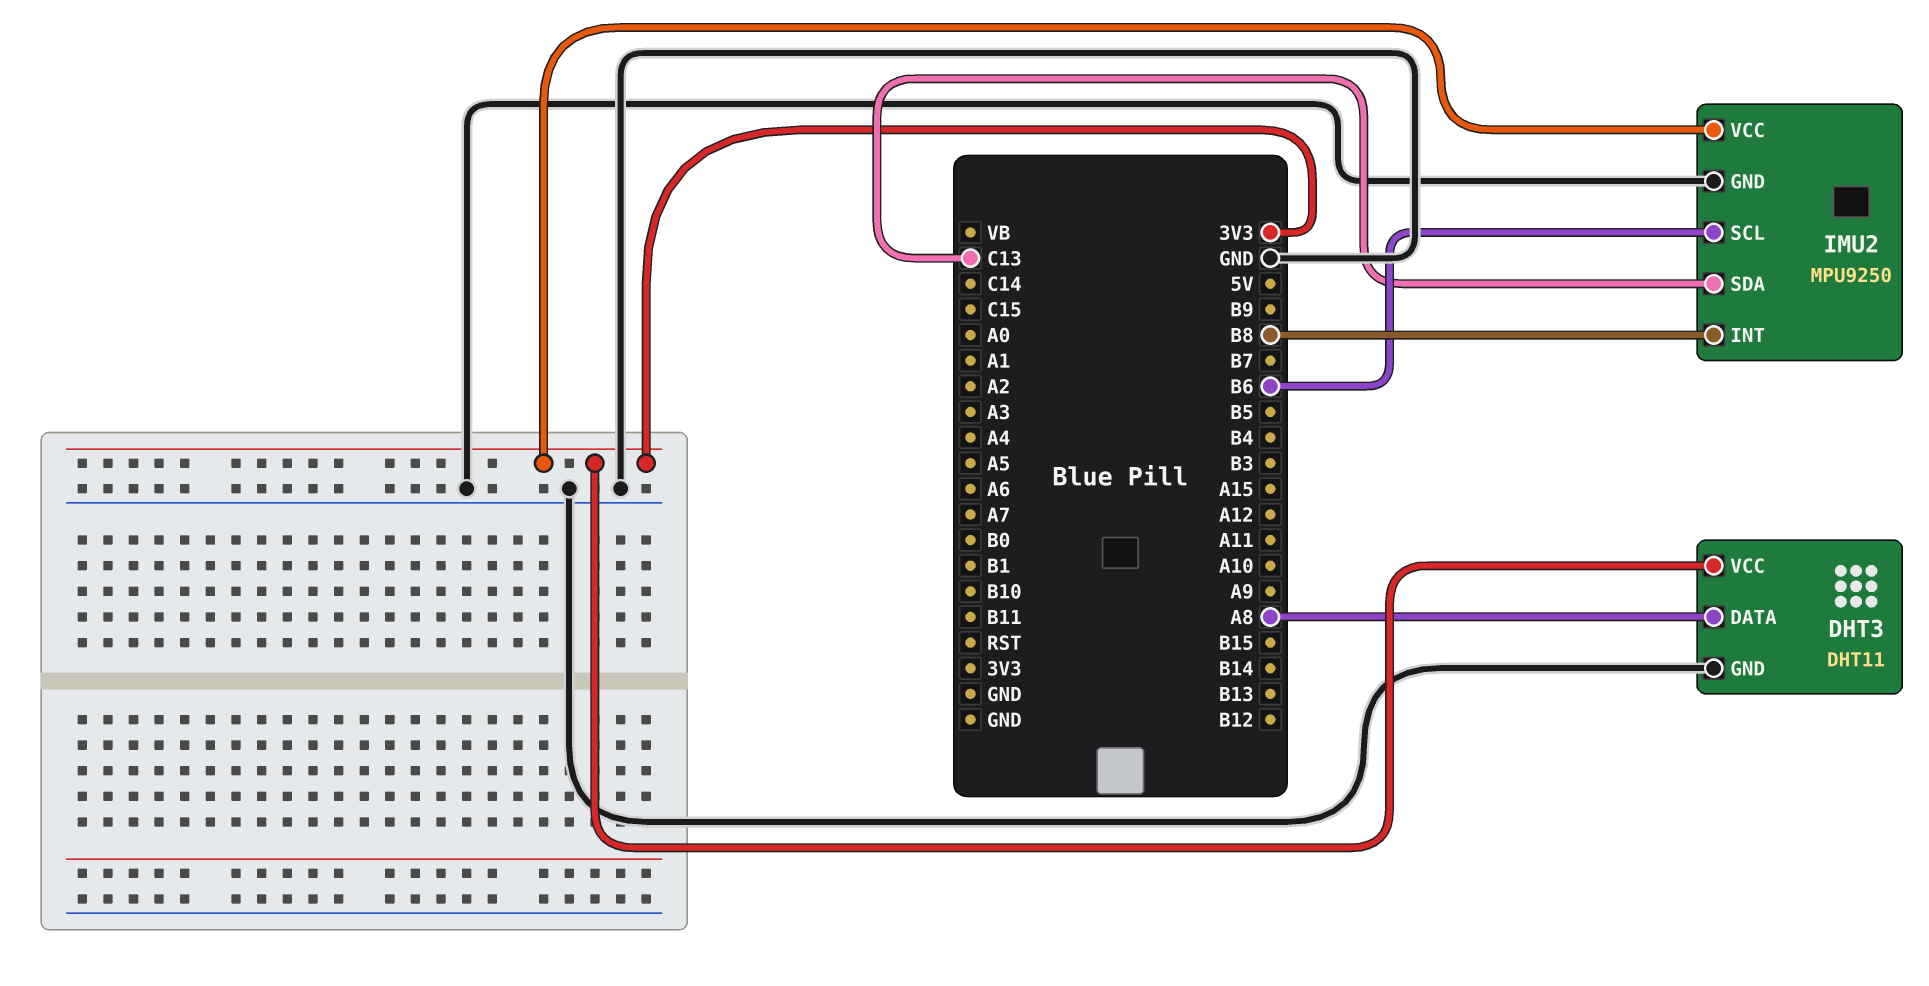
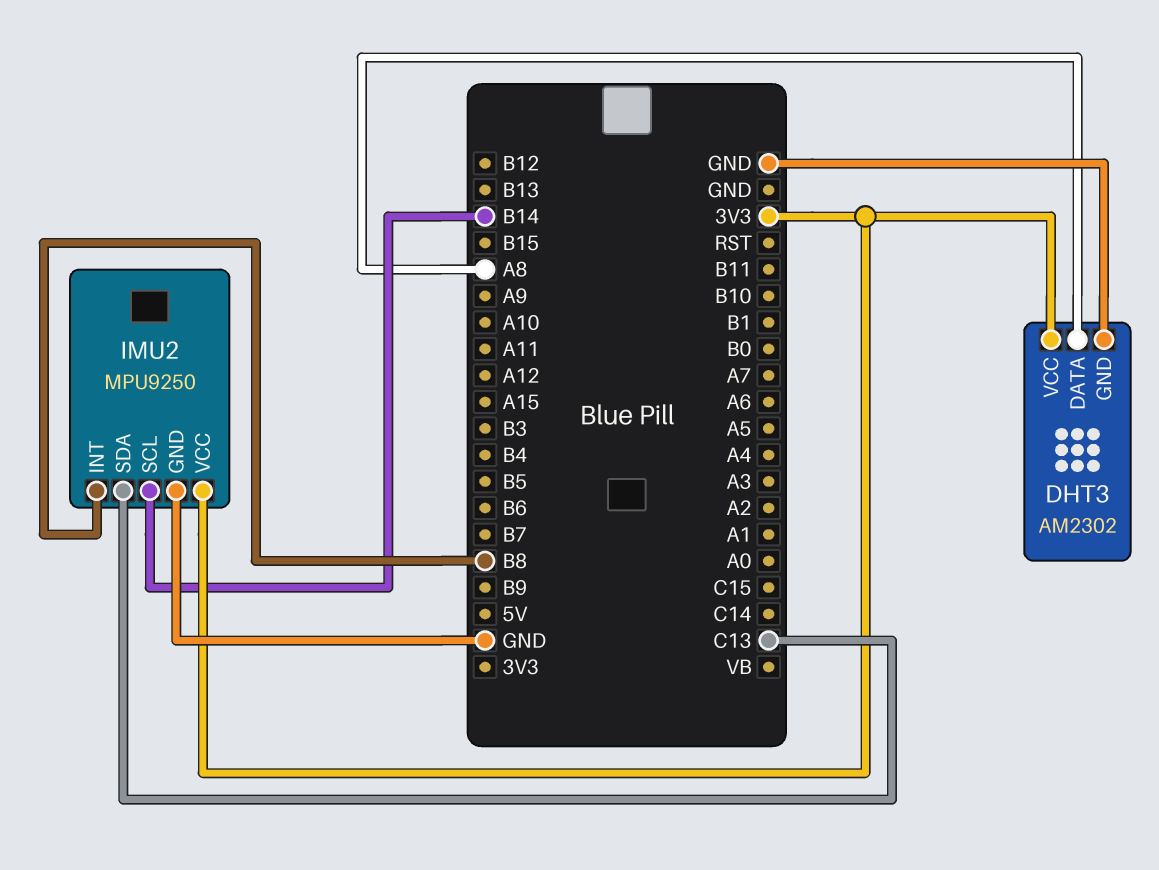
DHT3: DHT11 -> AM2302
IMU2 pin SCL: B6 -> B14

